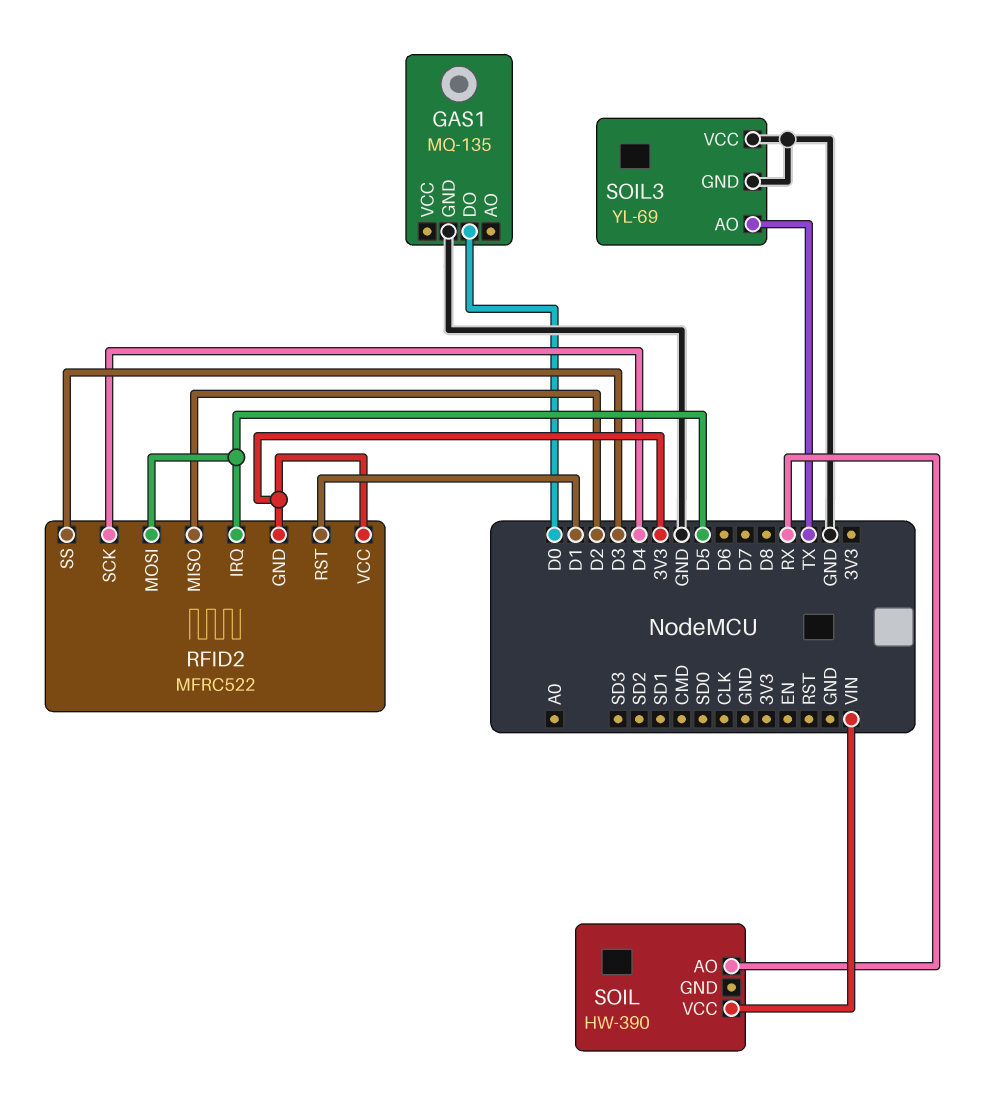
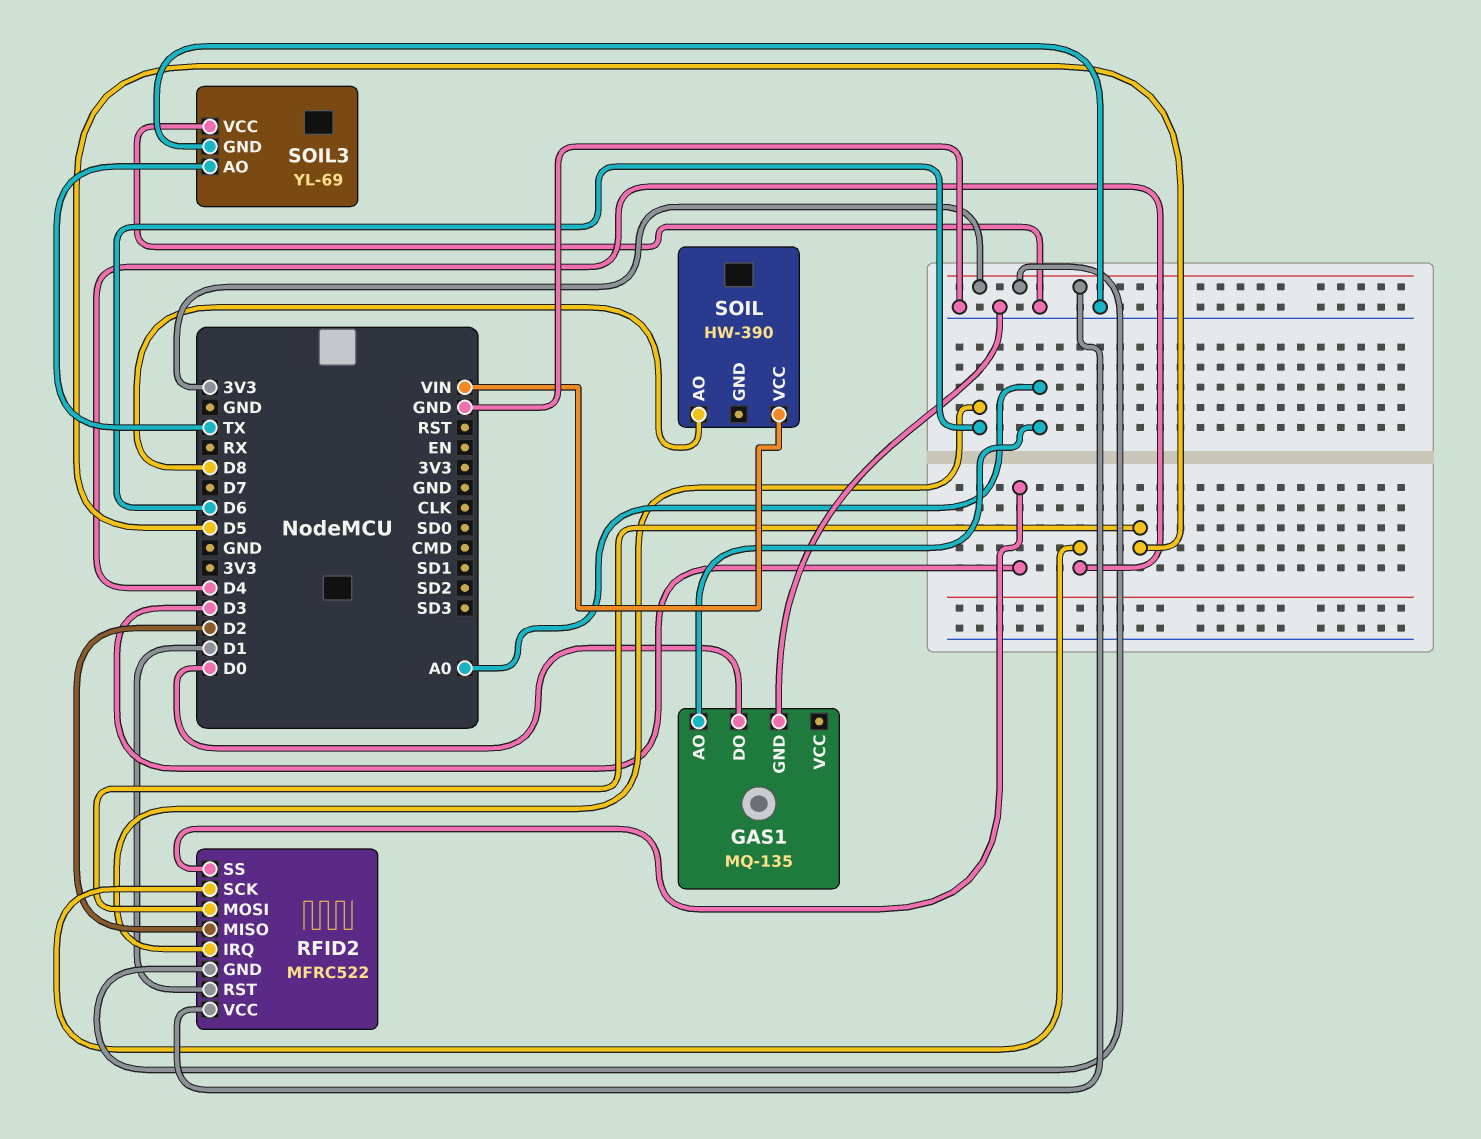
GAS1 pin AO: none -> A0
RFID2 pin IRQ: D5 -> D6
SOIL pin AO: RX -> D8

